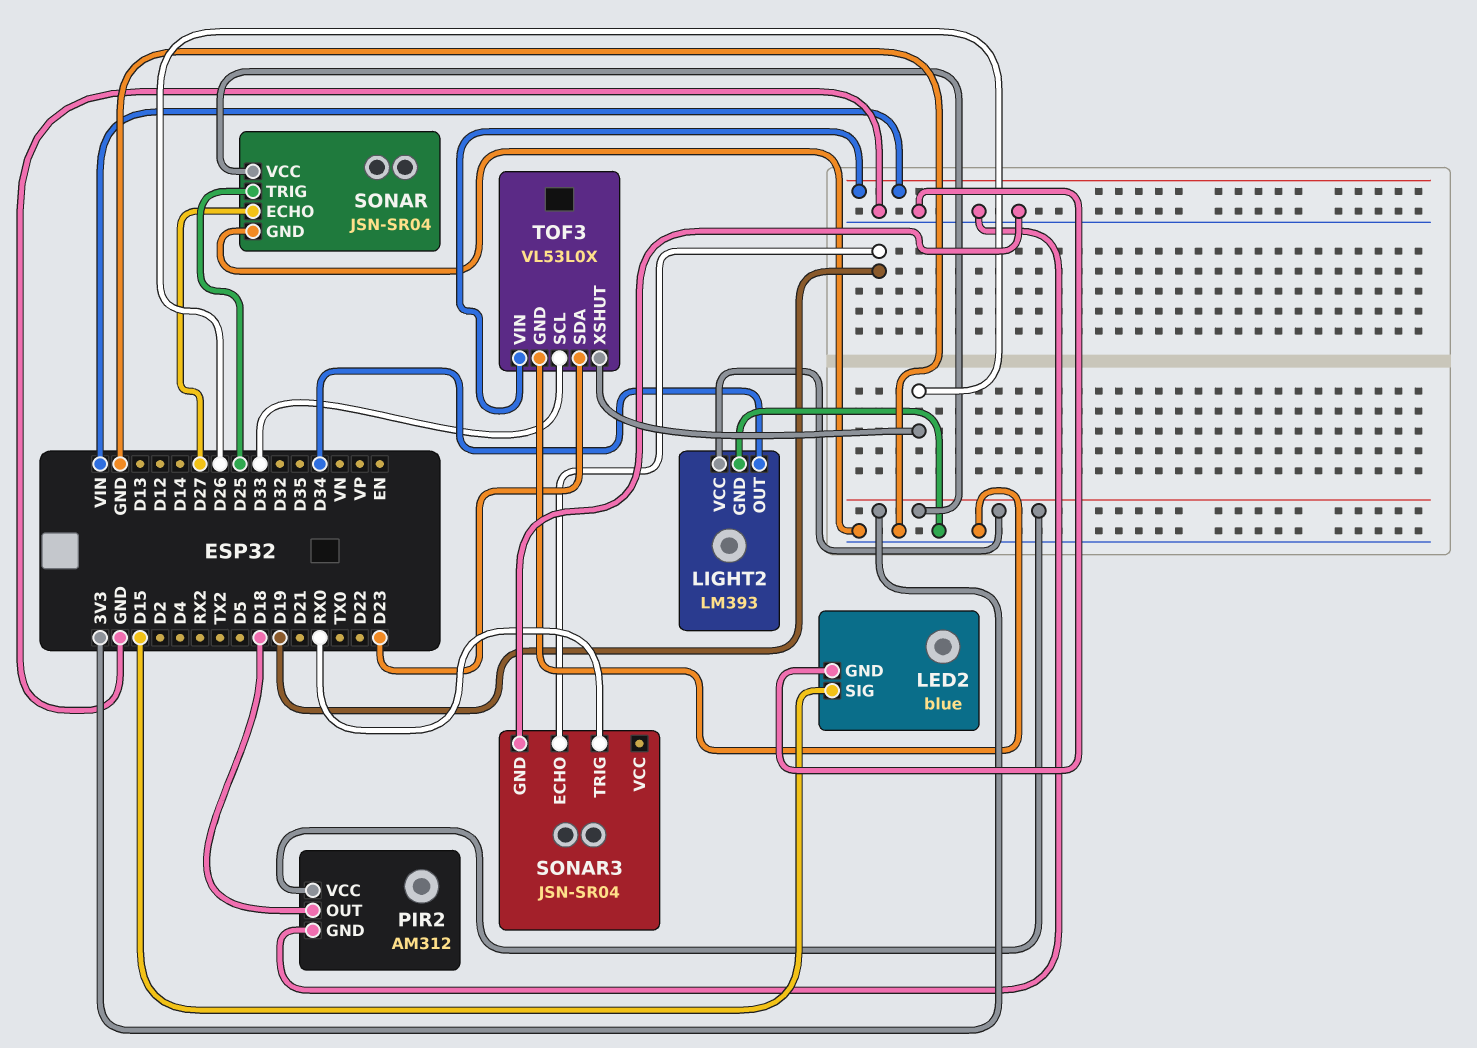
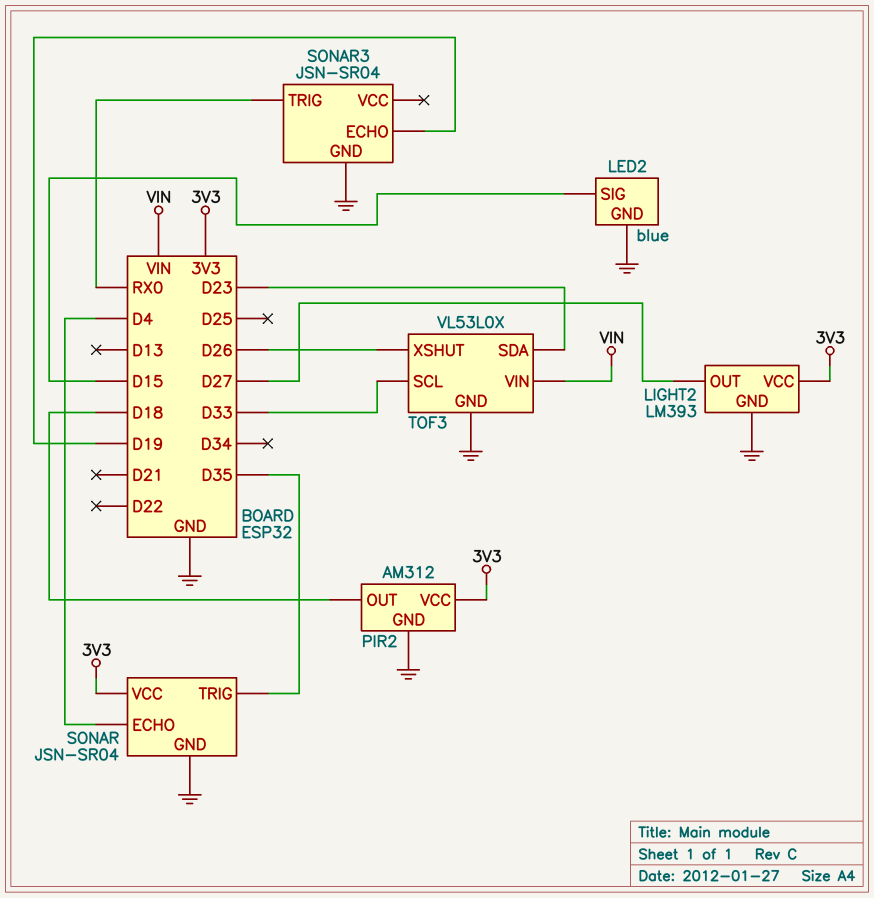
LIGHT2 pin OUT: D34 -> D27
SONAR pin ECHO: D27 -> D4
SONAR pin TRIG: D25 -> D35

